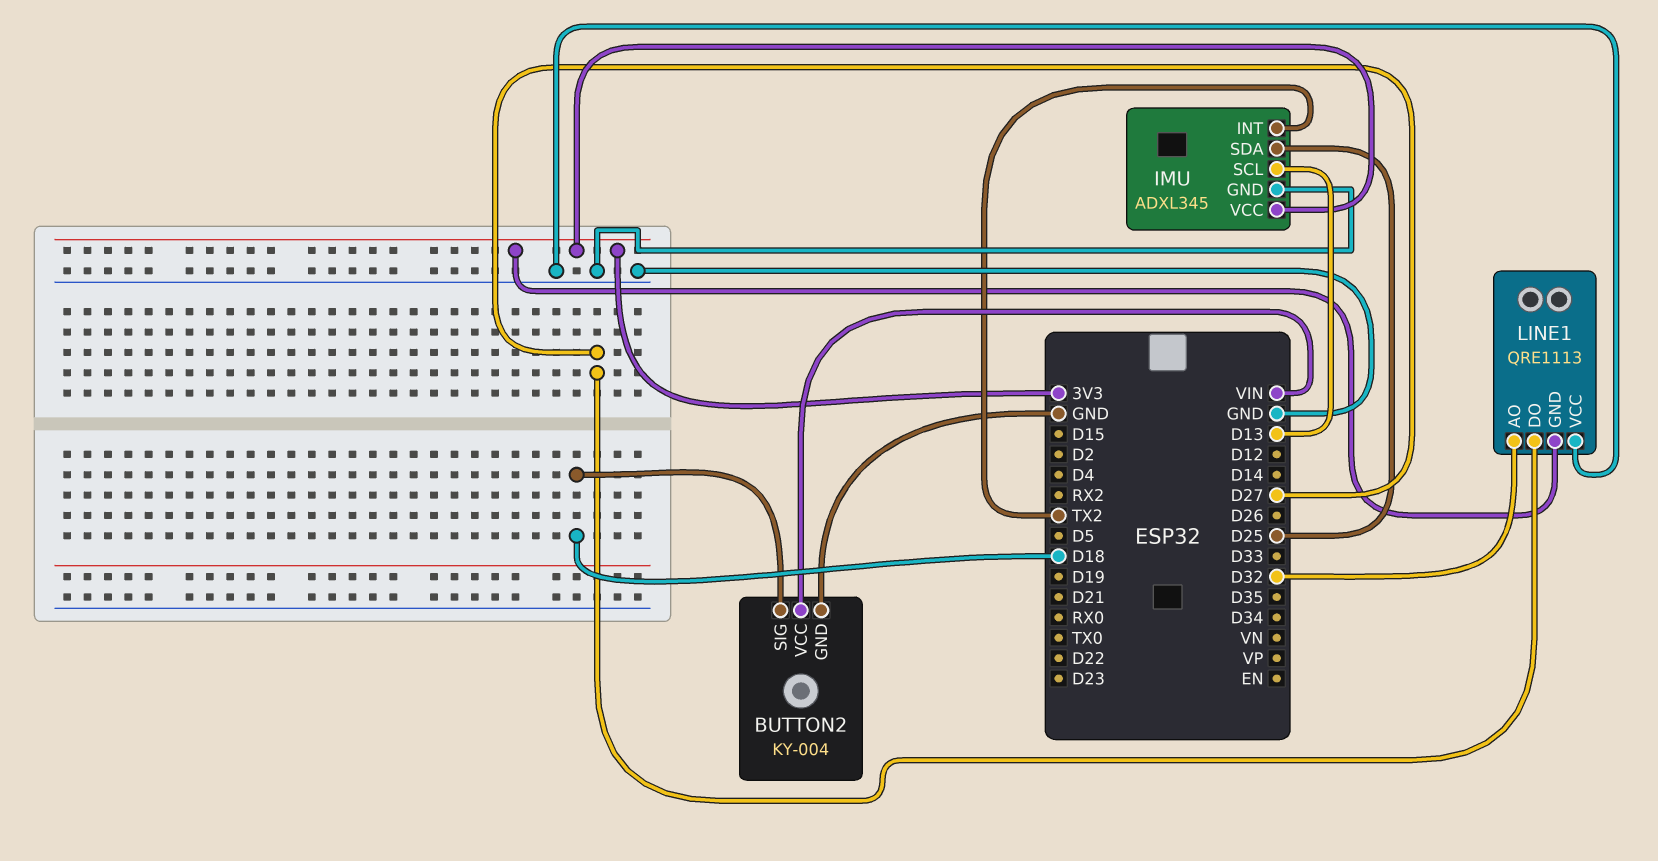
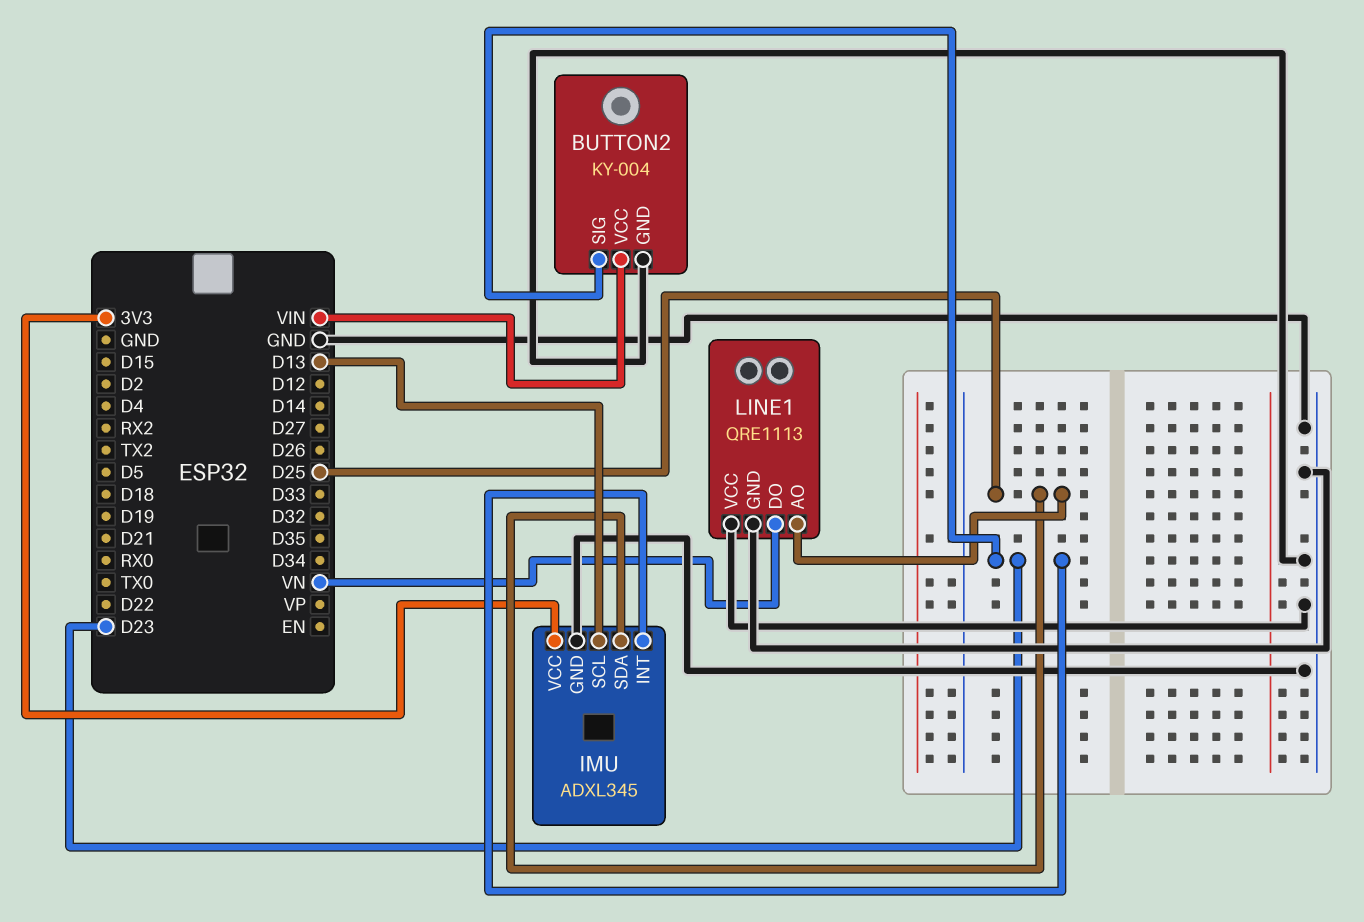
BUTTON2 pin SIG: D18 -> D23
IMU pin INT: TX2 -> D23
LINE1 pin AO: D32 -> D25
LINE1 pin DO: D27 -> VN
LINE1 pin GND: 3V3 -> GND

